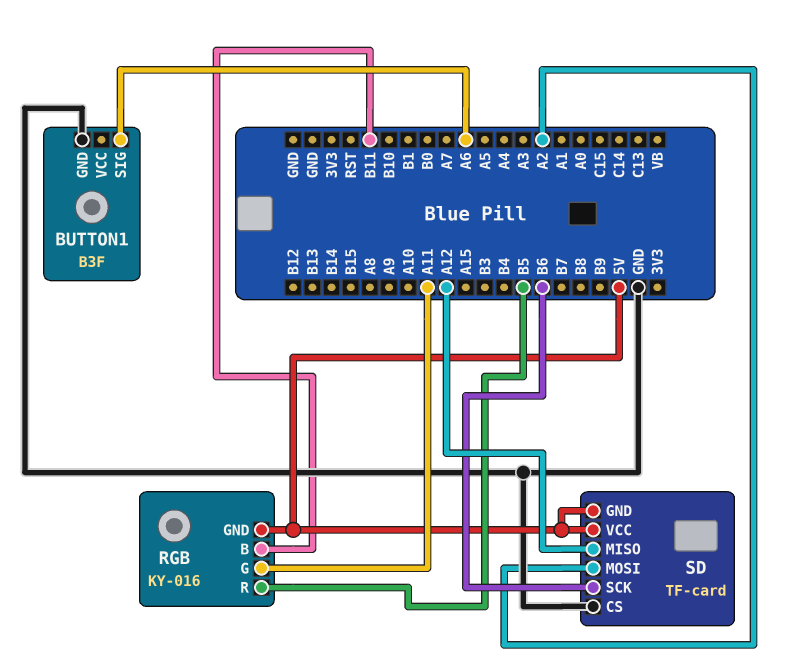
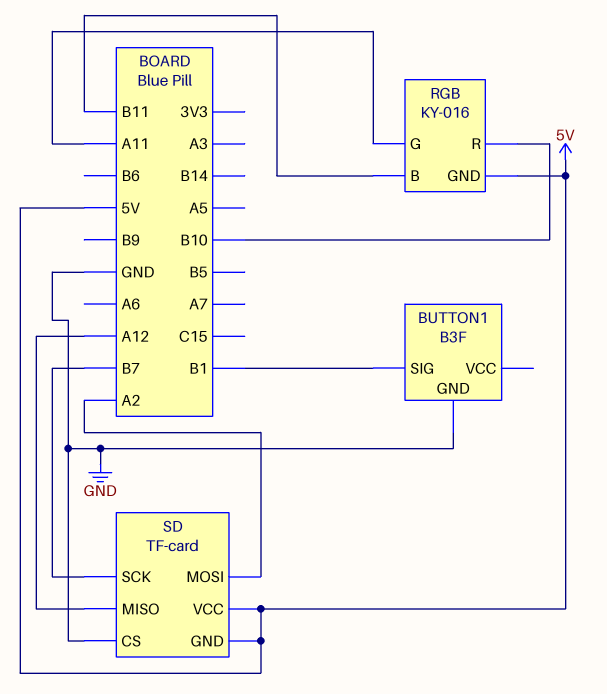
BUTTON1 pin SIG: A6 -> B1
RGB pin R: B5 -> B10
SD pin SCK: B6 -> B7

